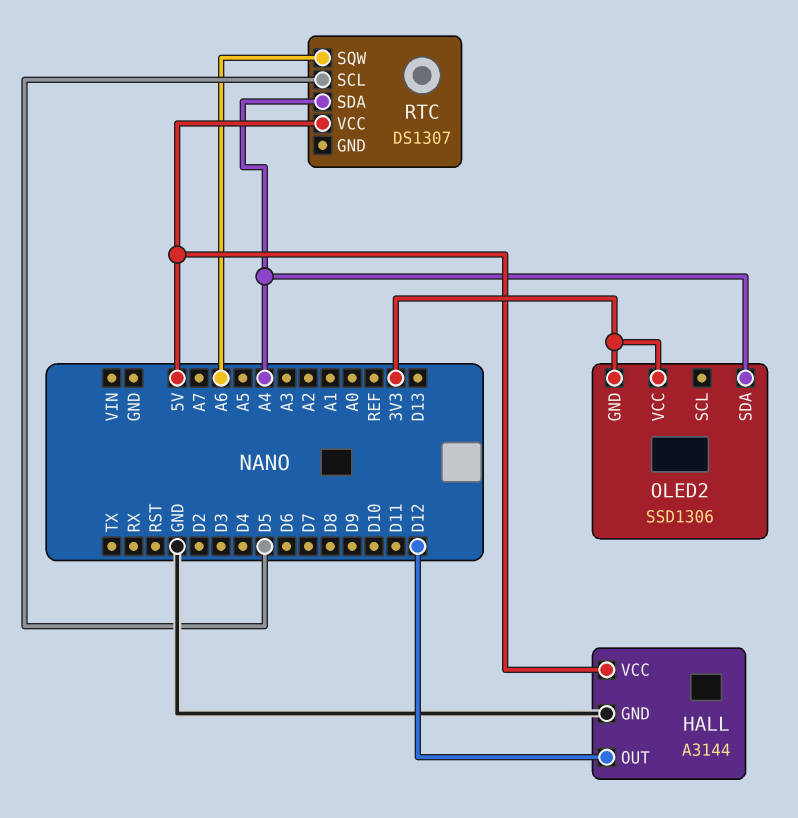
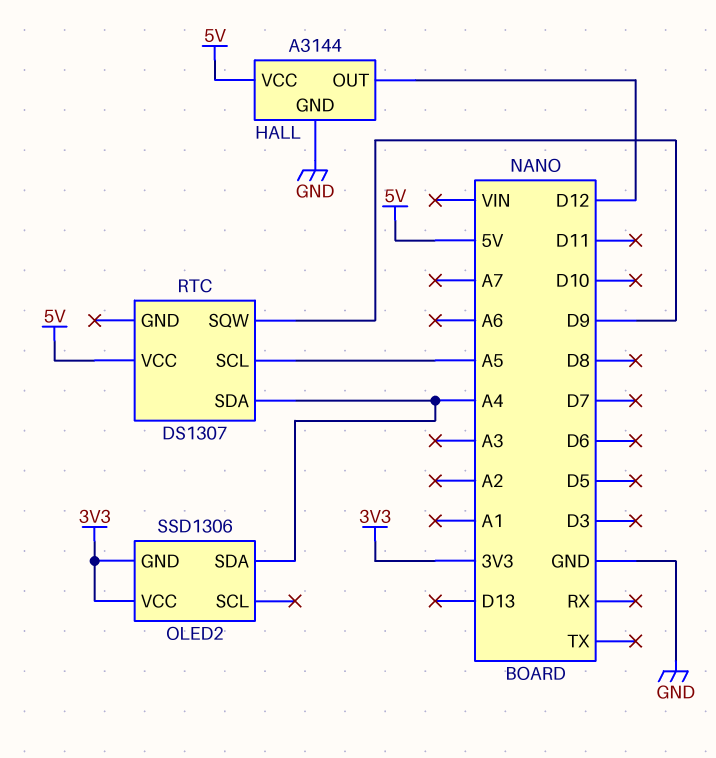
RTC pin SCL: D5 -> A5
RTC pin SQW: A6 -> D9

